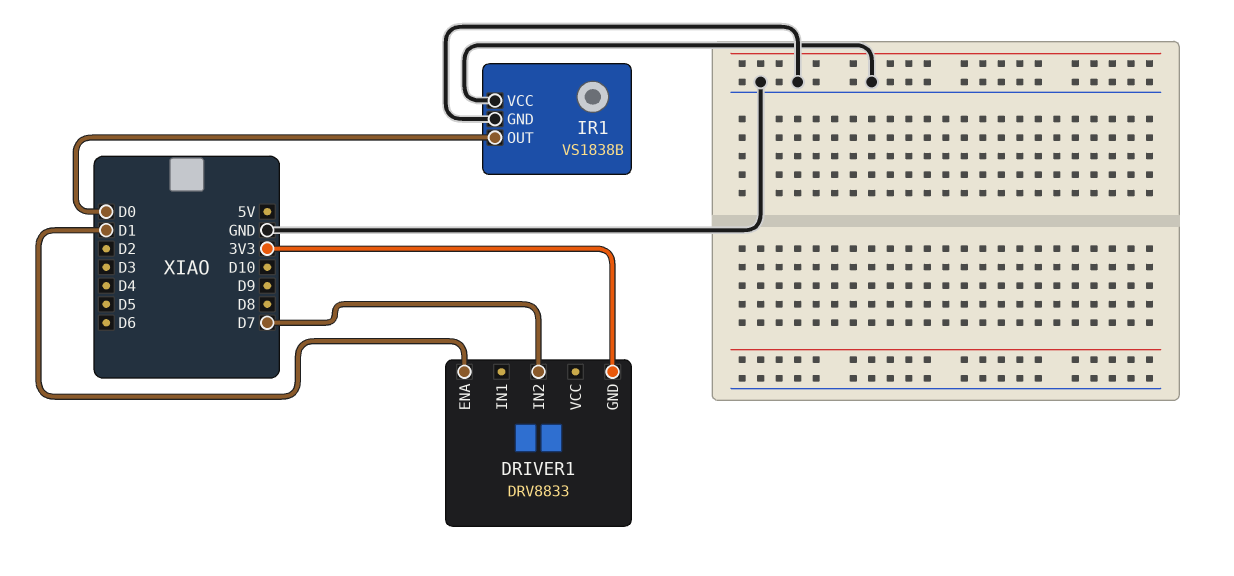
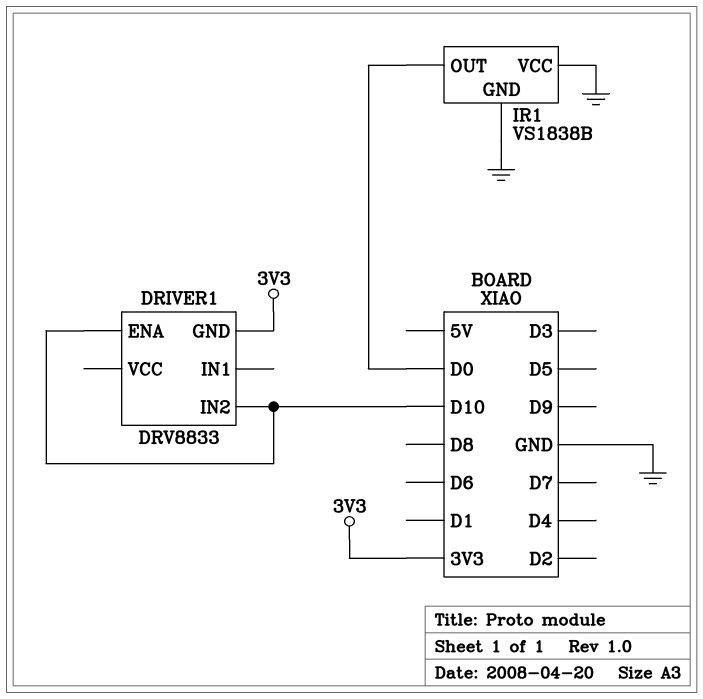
DRIVER1 pin ENA: D1 -> D10
DRIVER1 pin IN2: D7 -> D10

